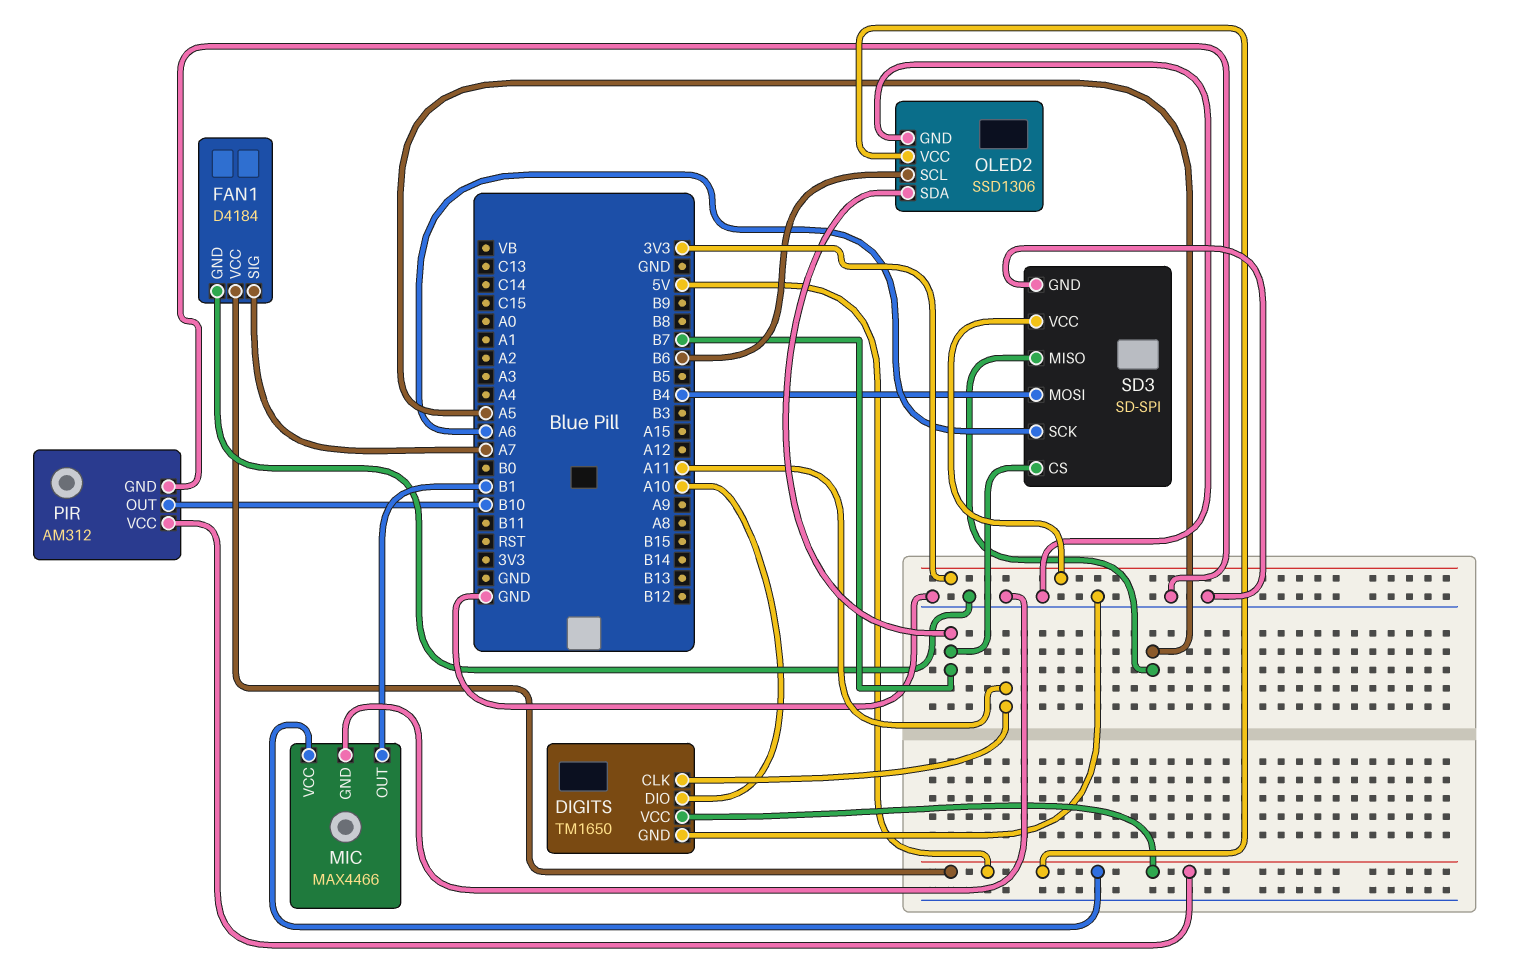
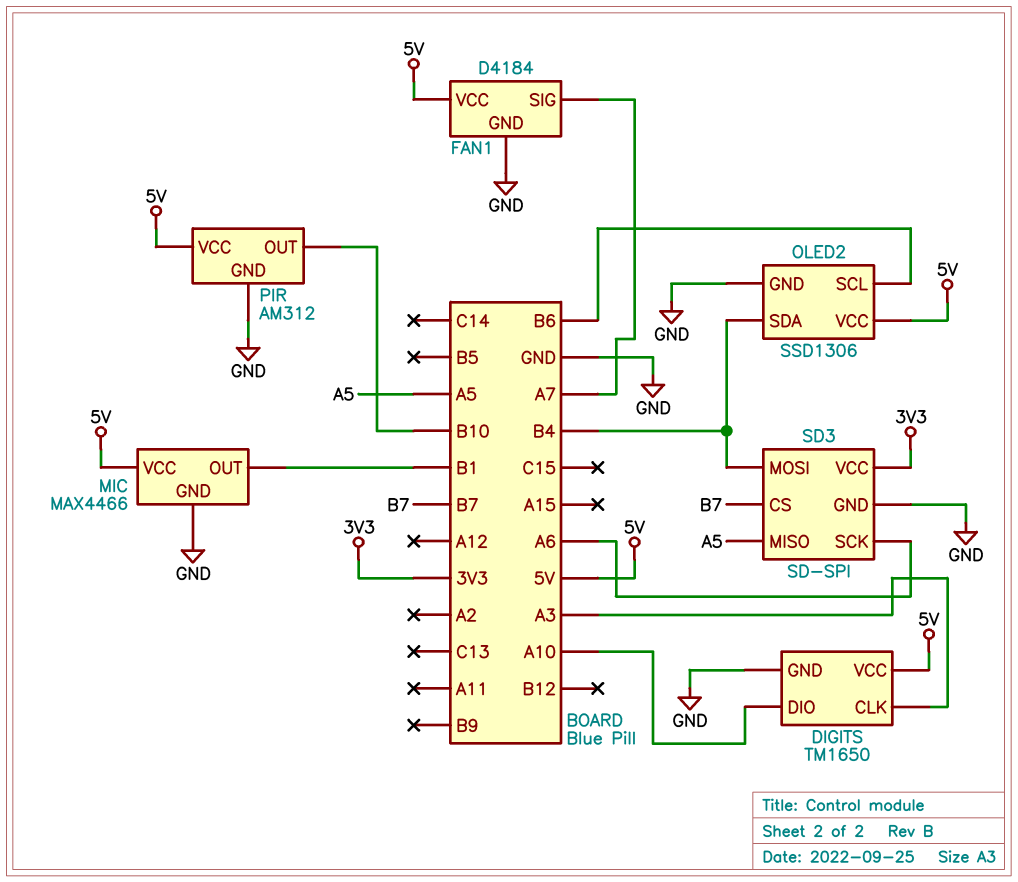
DIGITS pin CLK: A11 -> A3
OLED2 pin SDA: B7 -> B4

